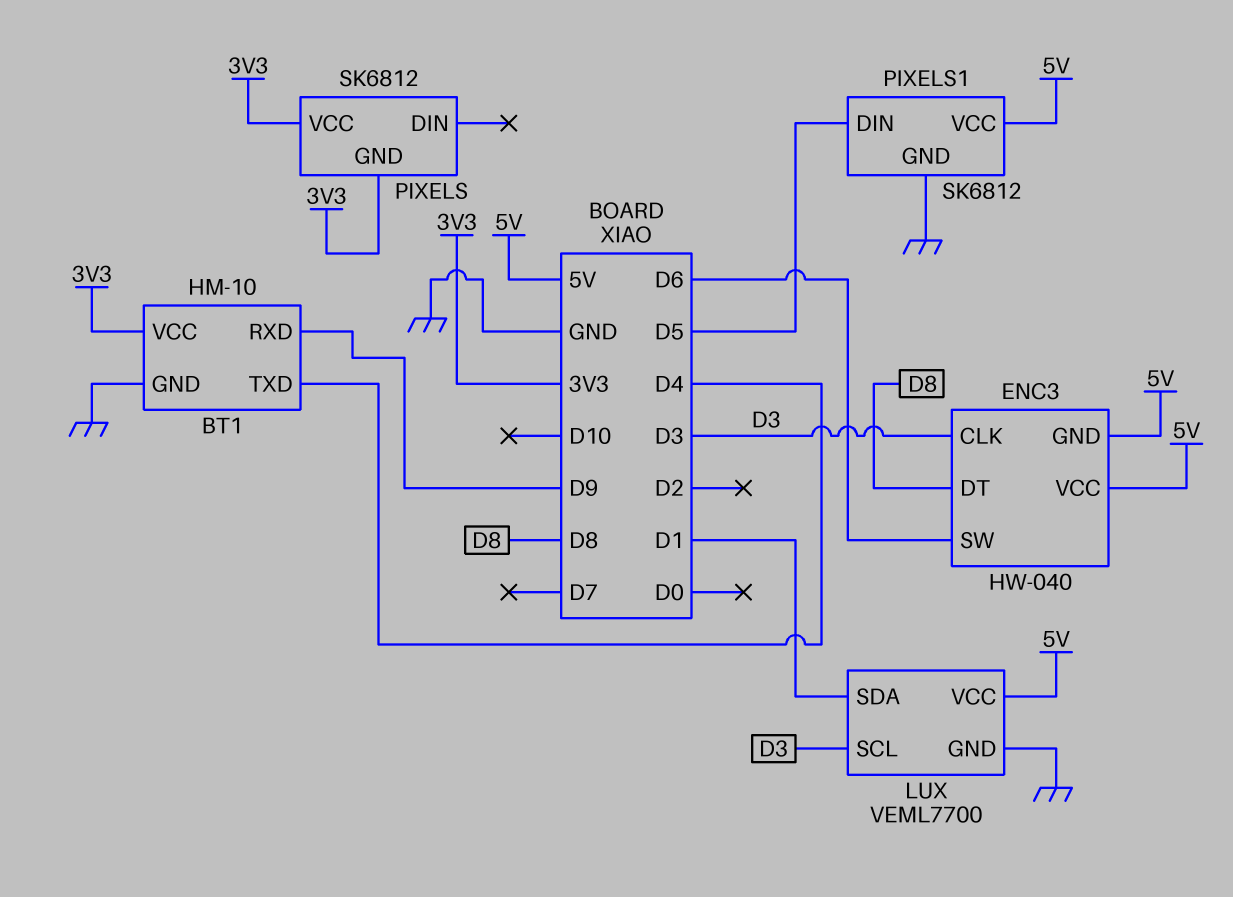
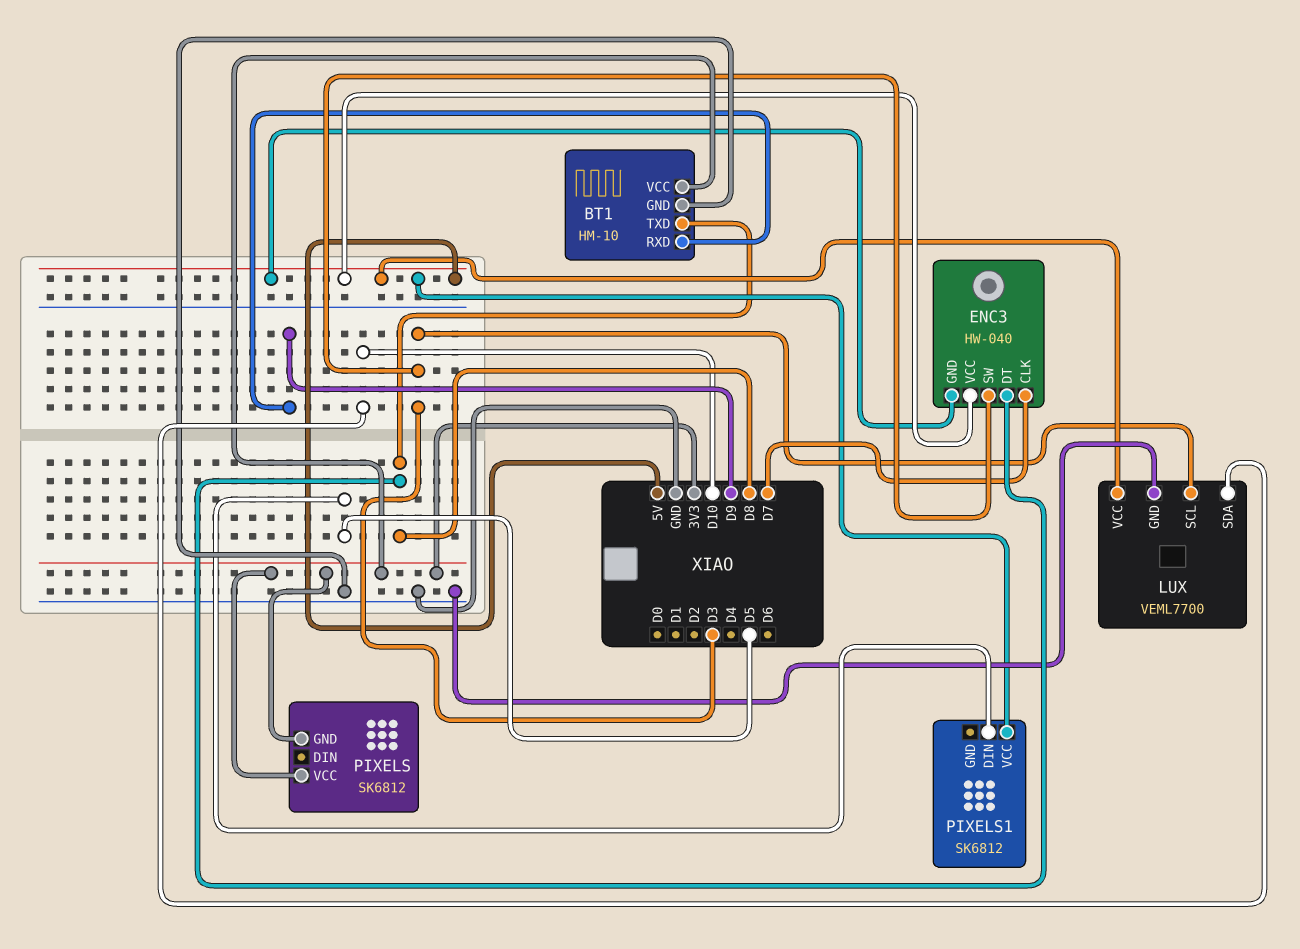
BT1 pin TXD: D4 -> D8
ENC3 pin CLK: D3 -> D7
ENC3 pin SW: D6 -> D3
LUX pin SDA: D1 -> D10
PIXELS1 pin GND: GND -> none

